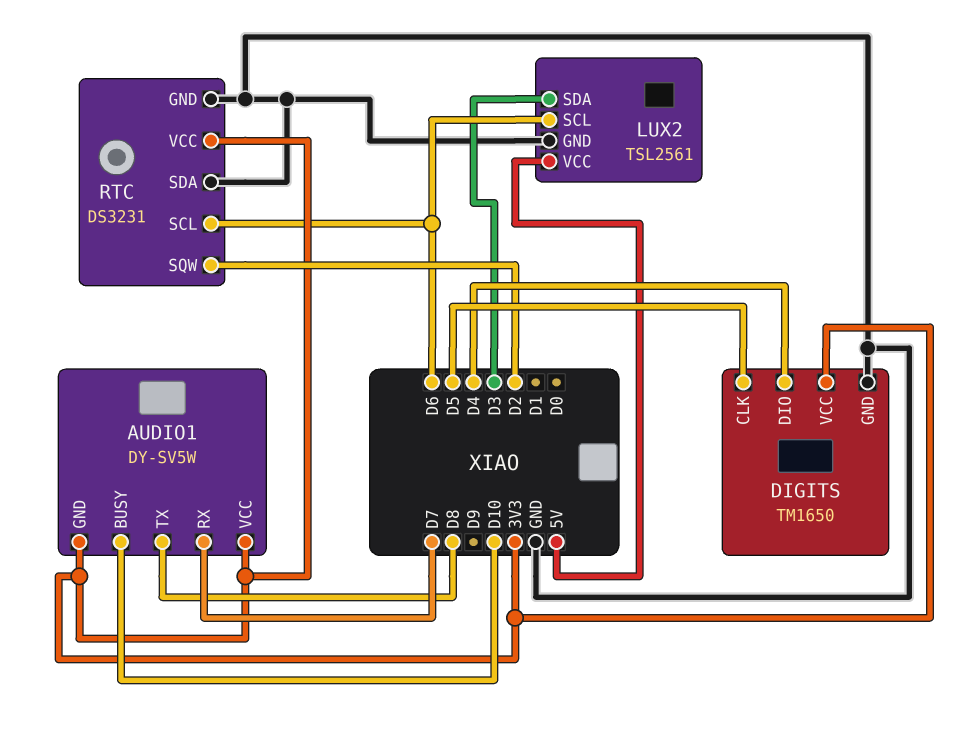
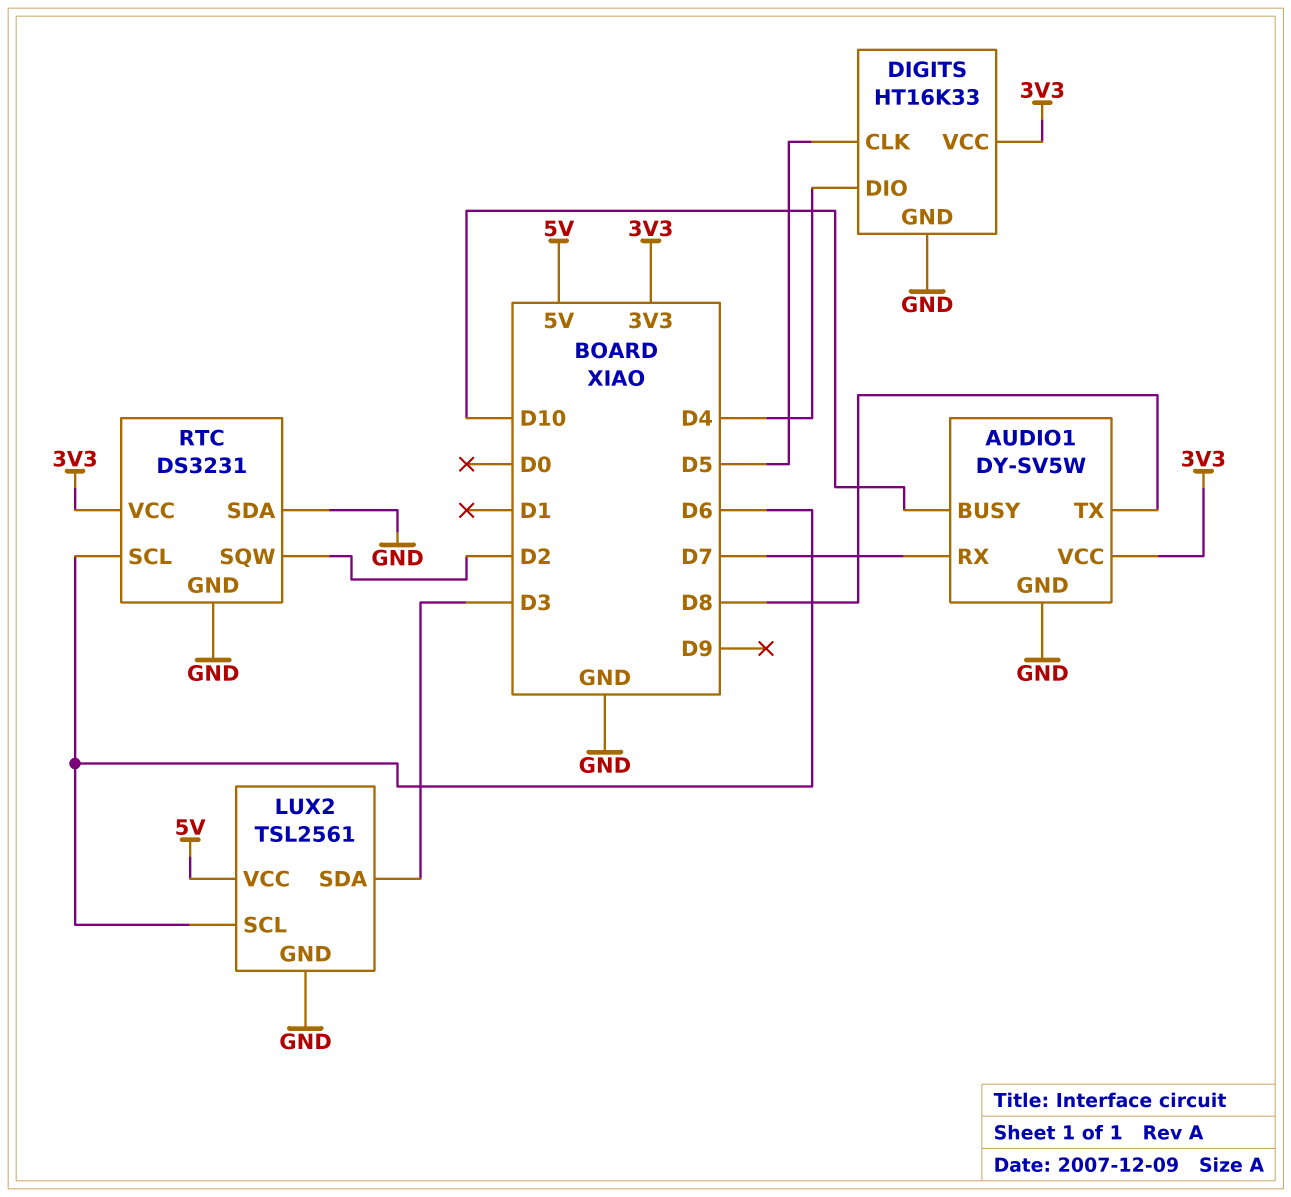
AUDIO1 pin GND: 3V3 -> GND
DIGITS: TM1650 -> HT16K33

